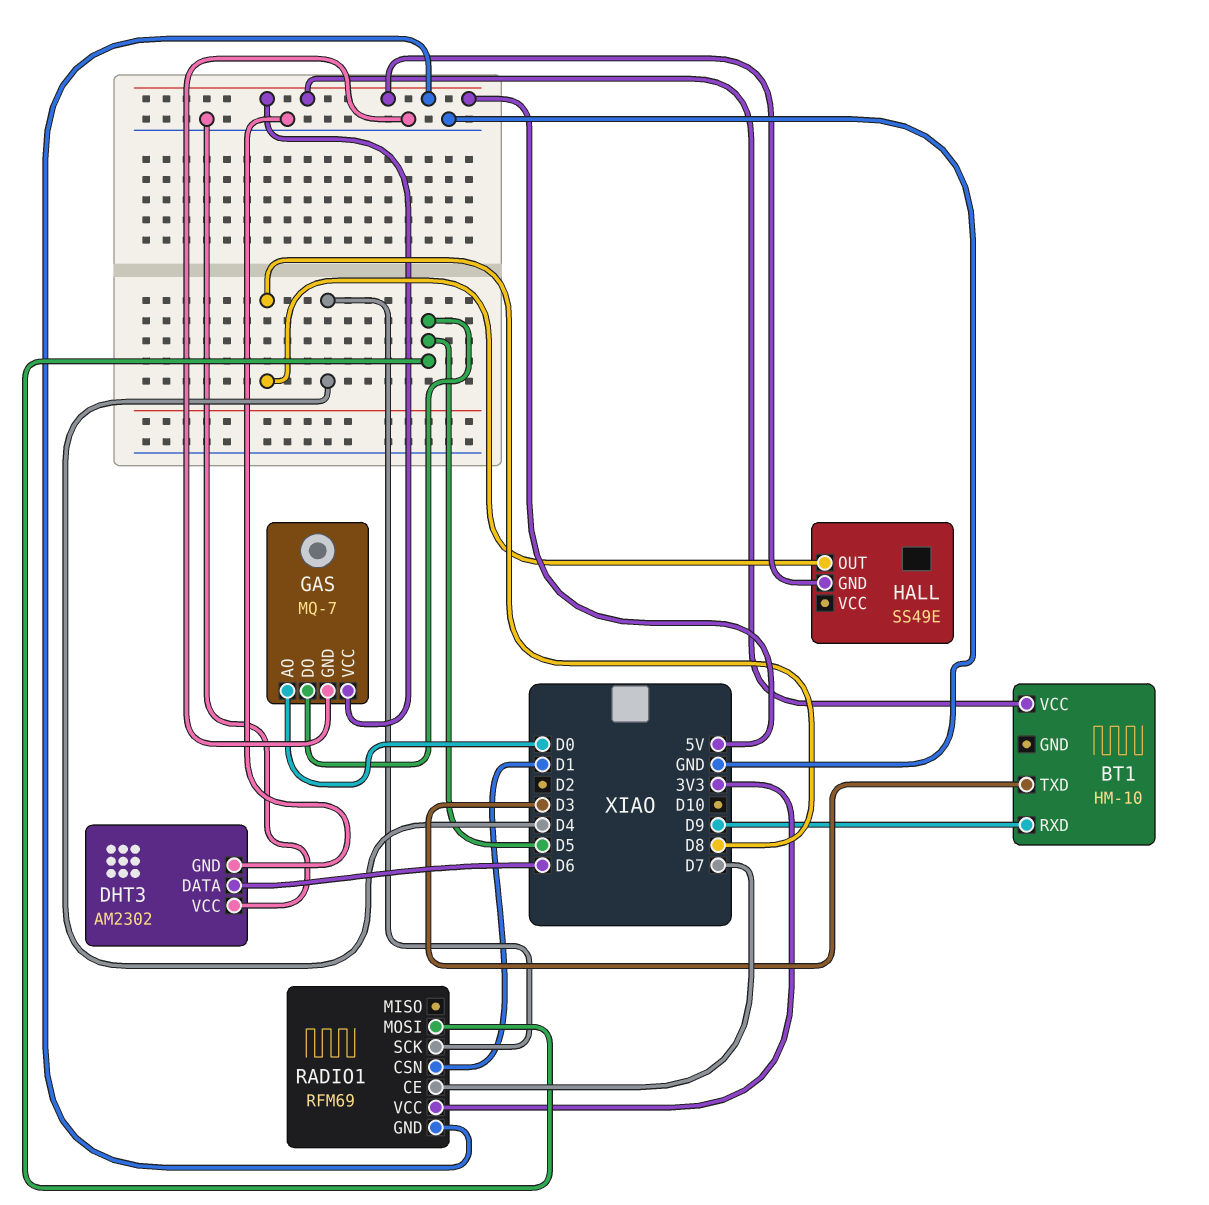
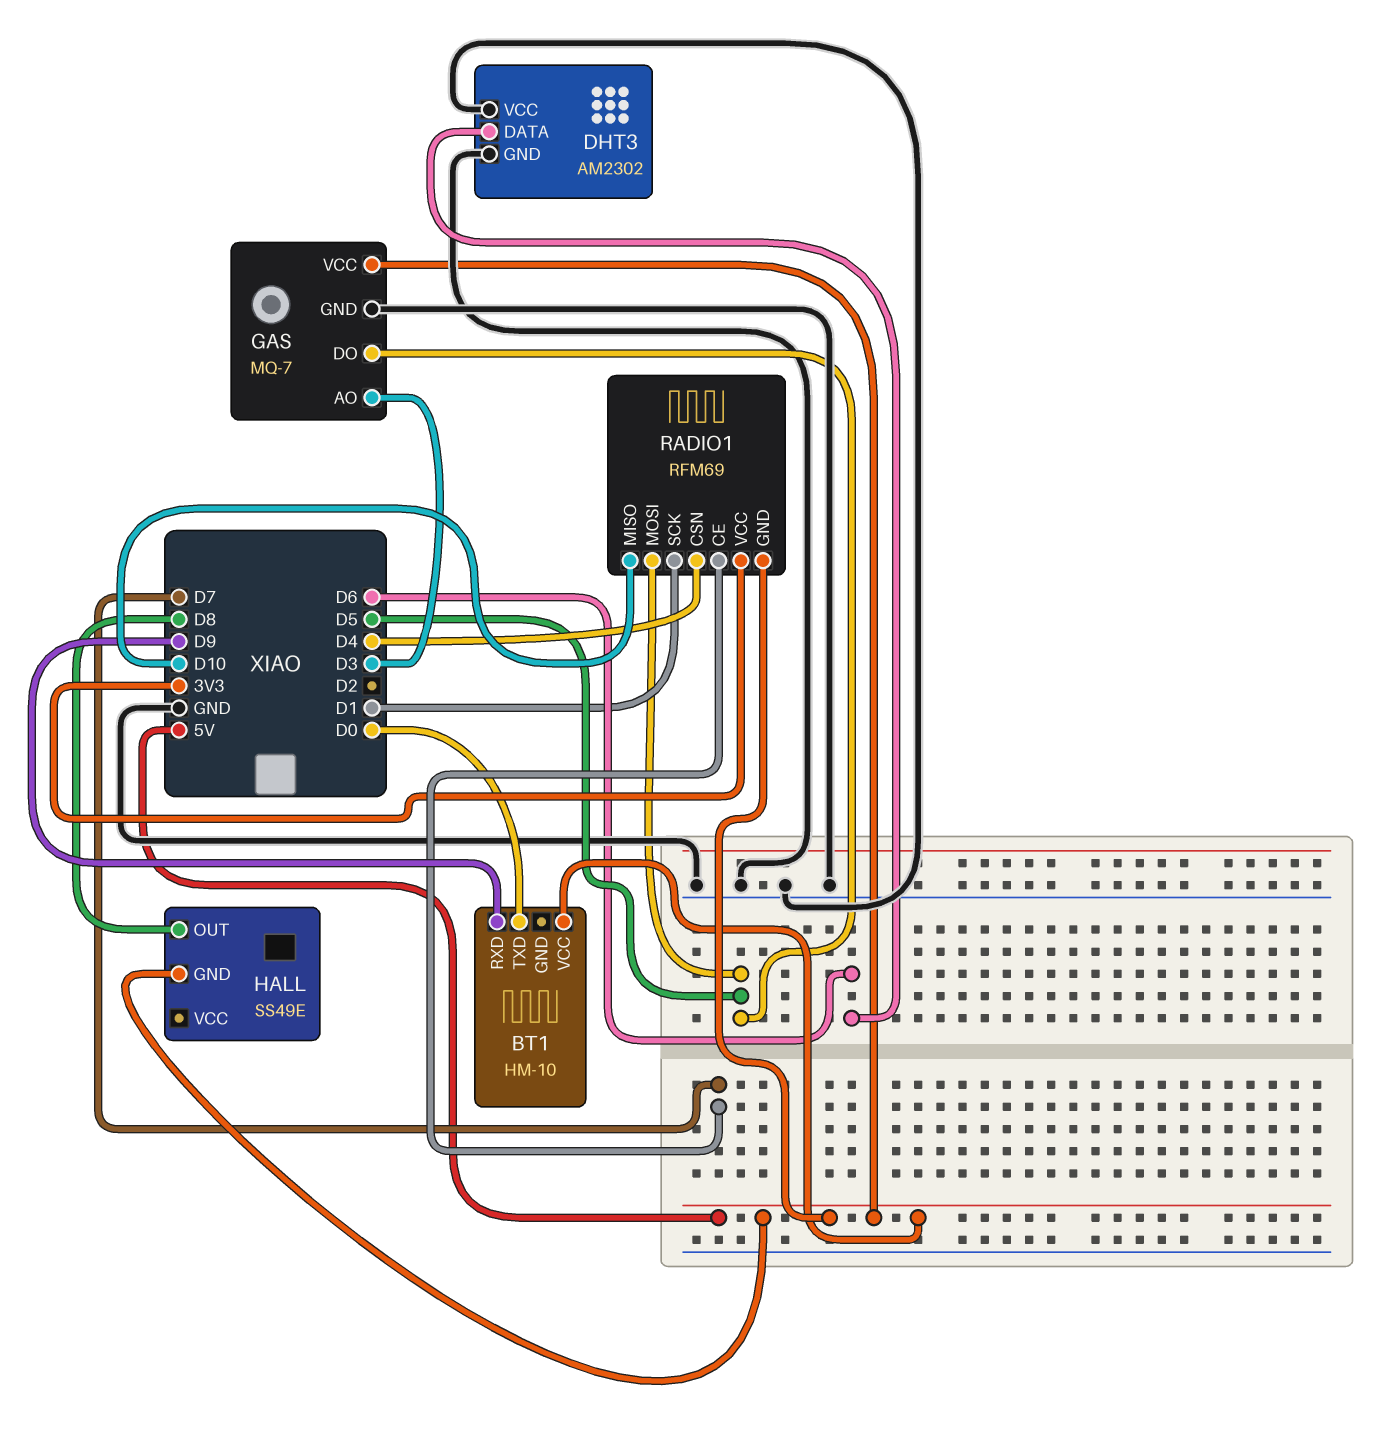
BT1 pin TXD: D3 -> D0
GAS pin AO: D0 -> D3
RADIO1 pin CSN: D1 -> D4
RADIO1 pin MISO: none -> D10
RADIO1 pin SCK: D4 -> D1

